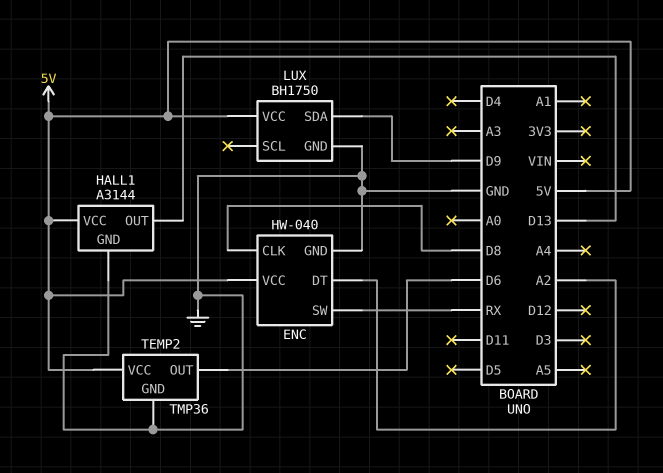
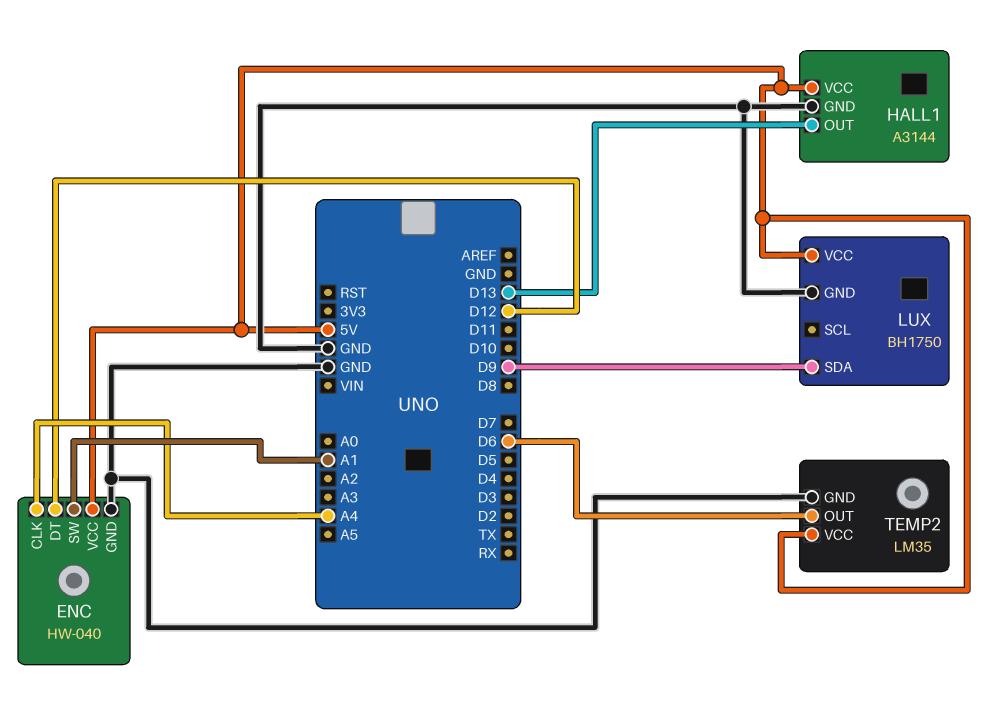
ENC pin CLK: D8 -> A4
ENC pin DT: A2 -> D12
ENC pin SW: RX -> A1
TEMP2: TMP36 -> LM35

